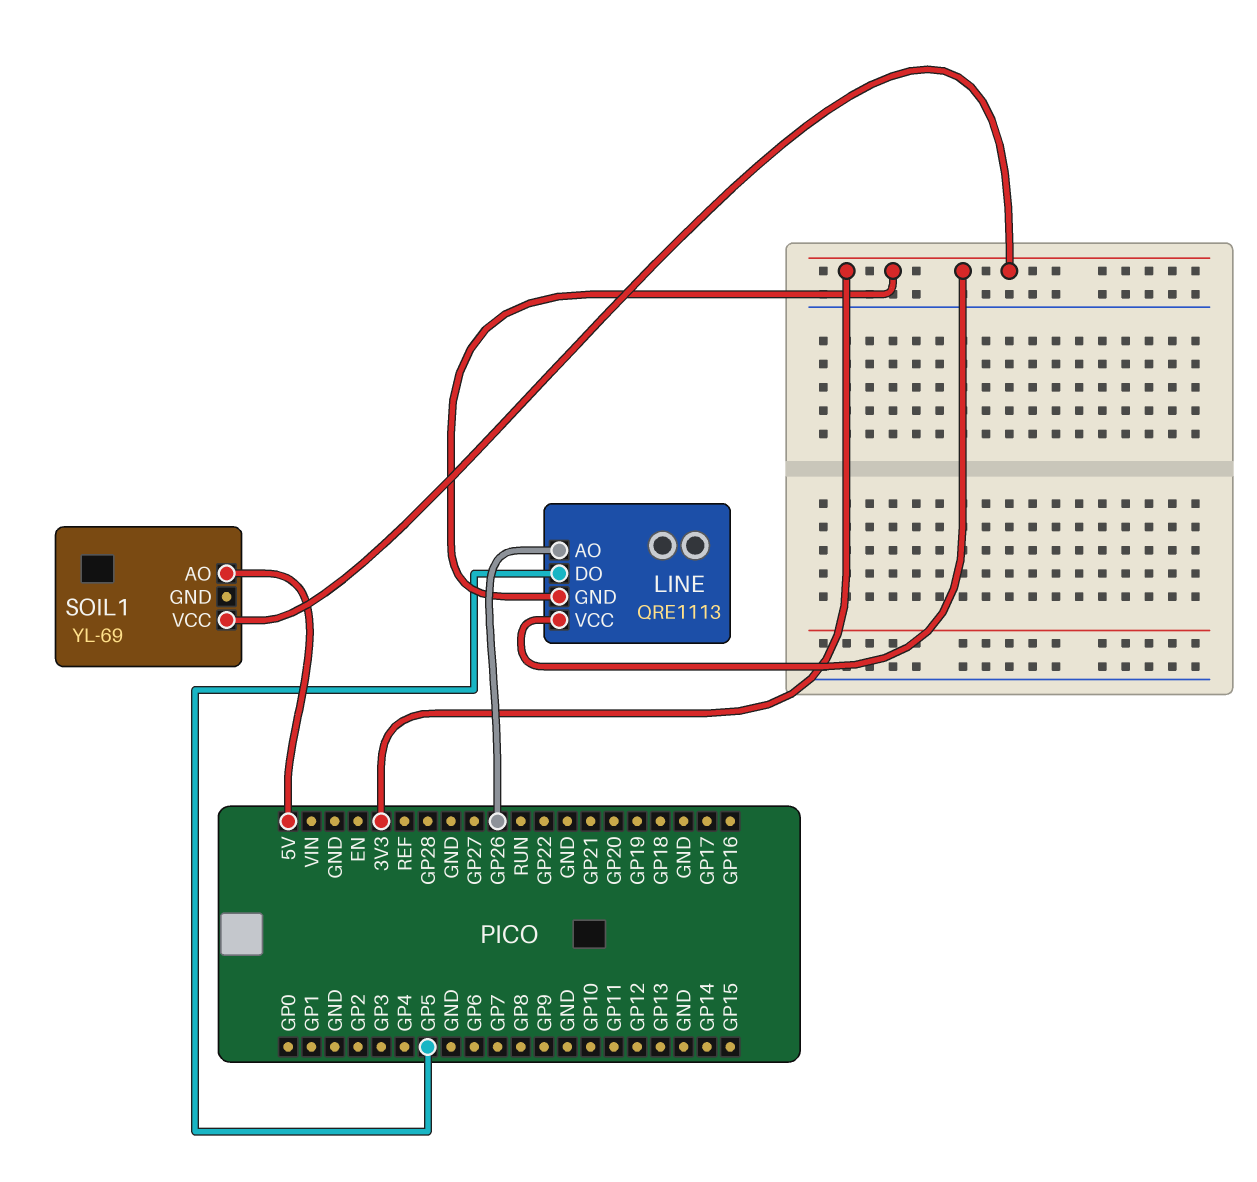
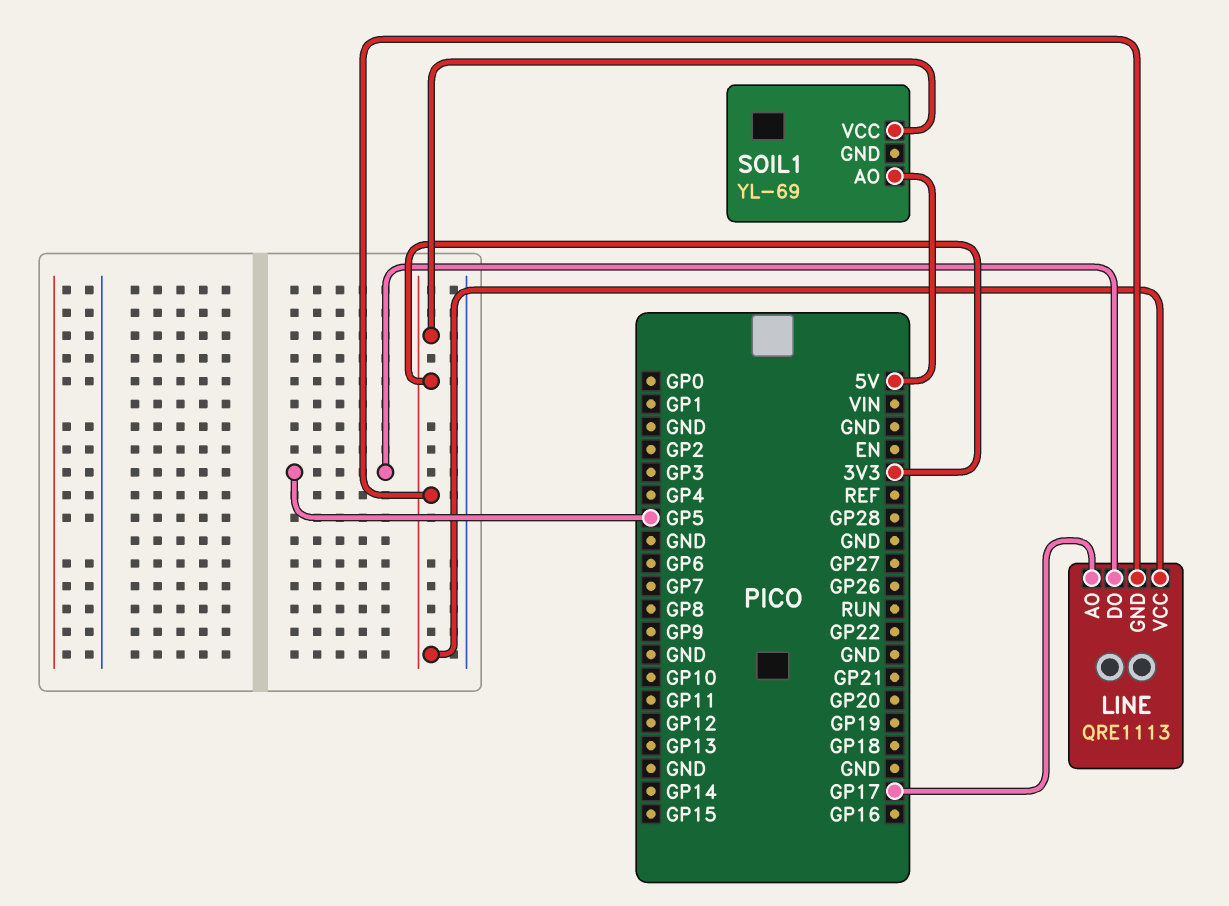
LINE pin AO: GP26 -> GP17

